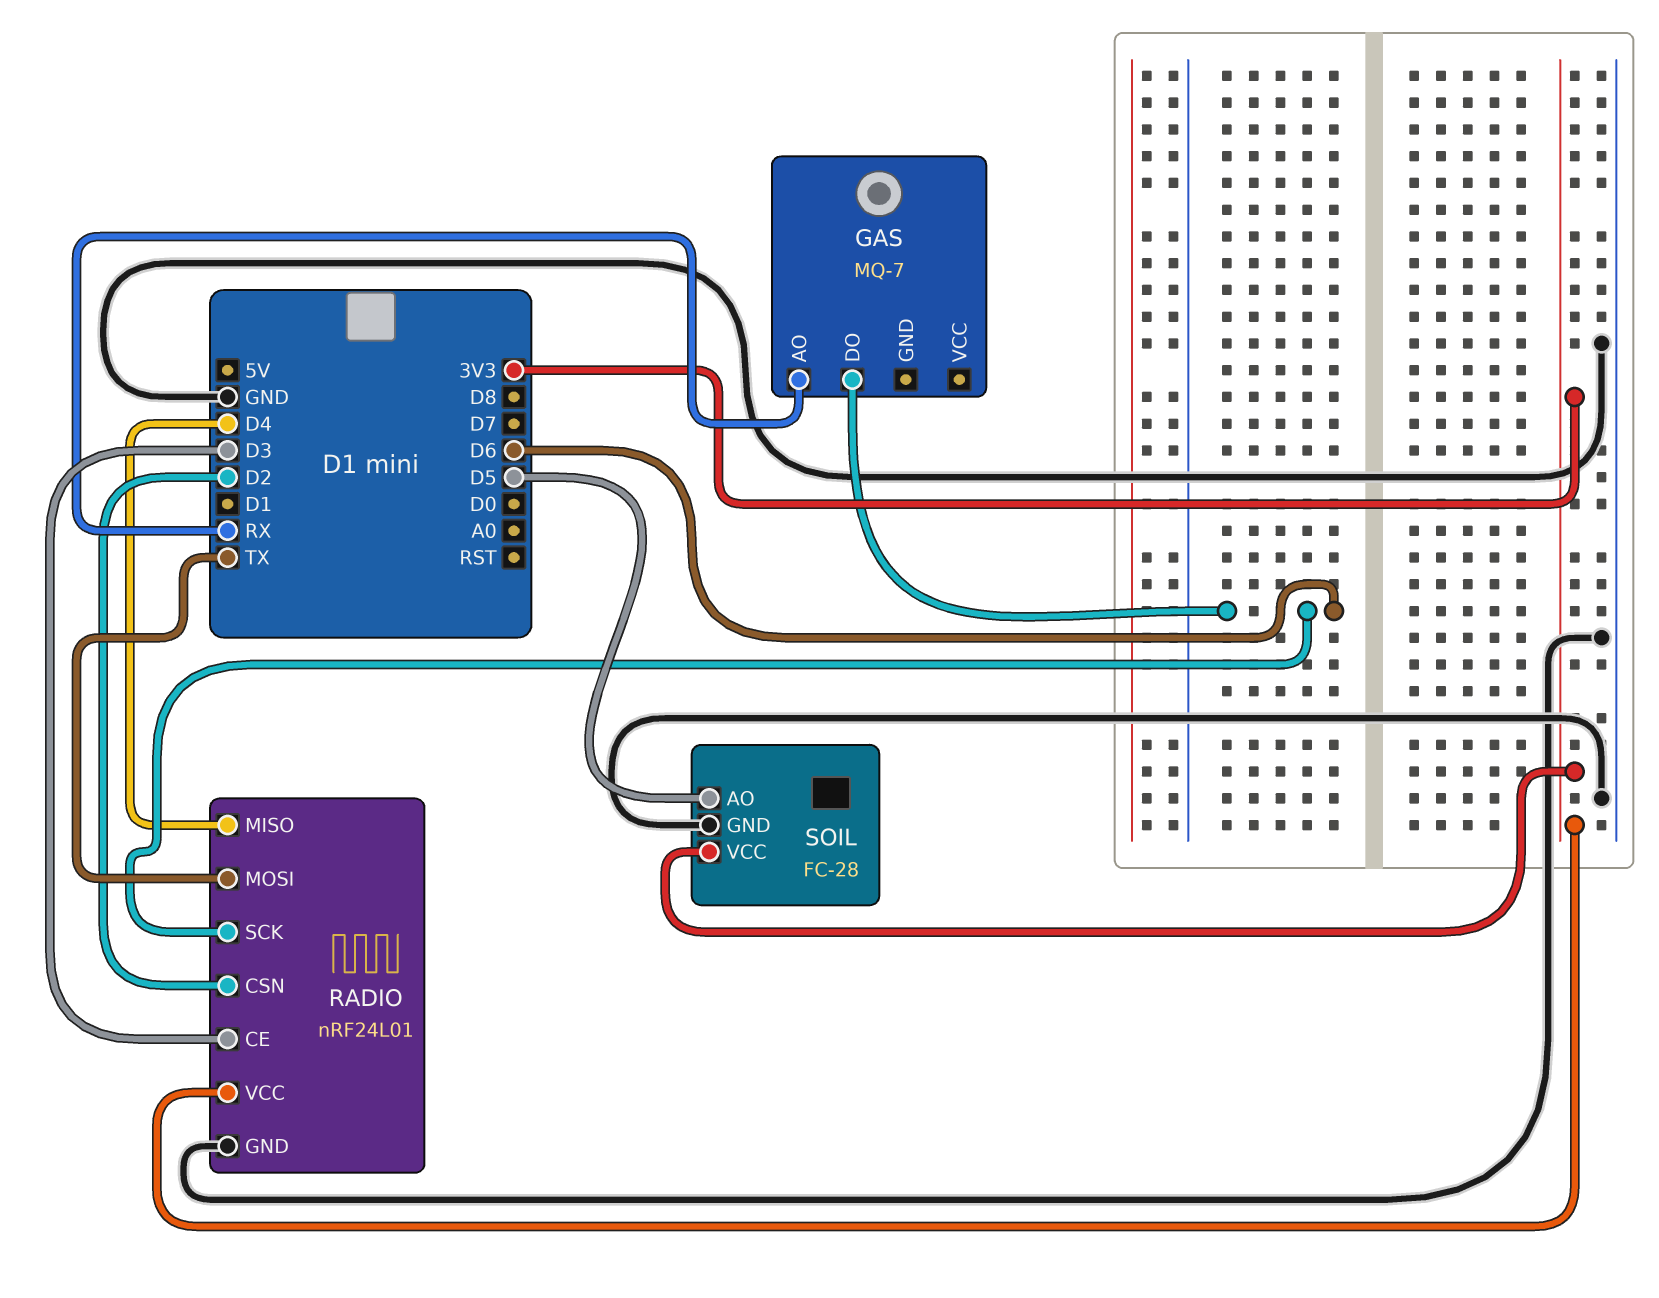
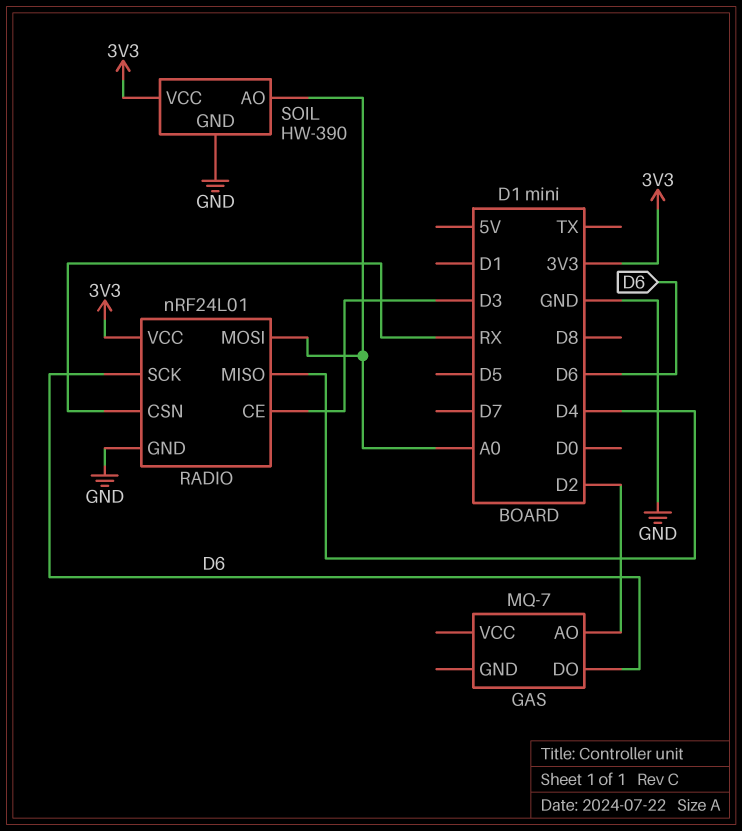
GAS pin AO: RX -> D2
RADIO pin CSN: D2 -> RX
RADIO pin MOSI: TX -> A0
SOIL: FC-28 -> HW-390
SOIL pin AO: D5 -> A0

